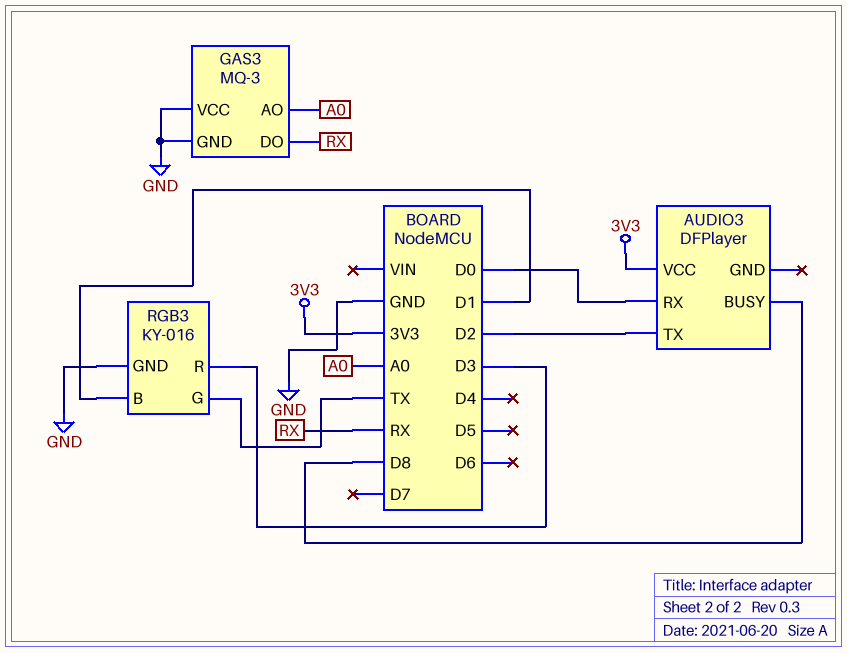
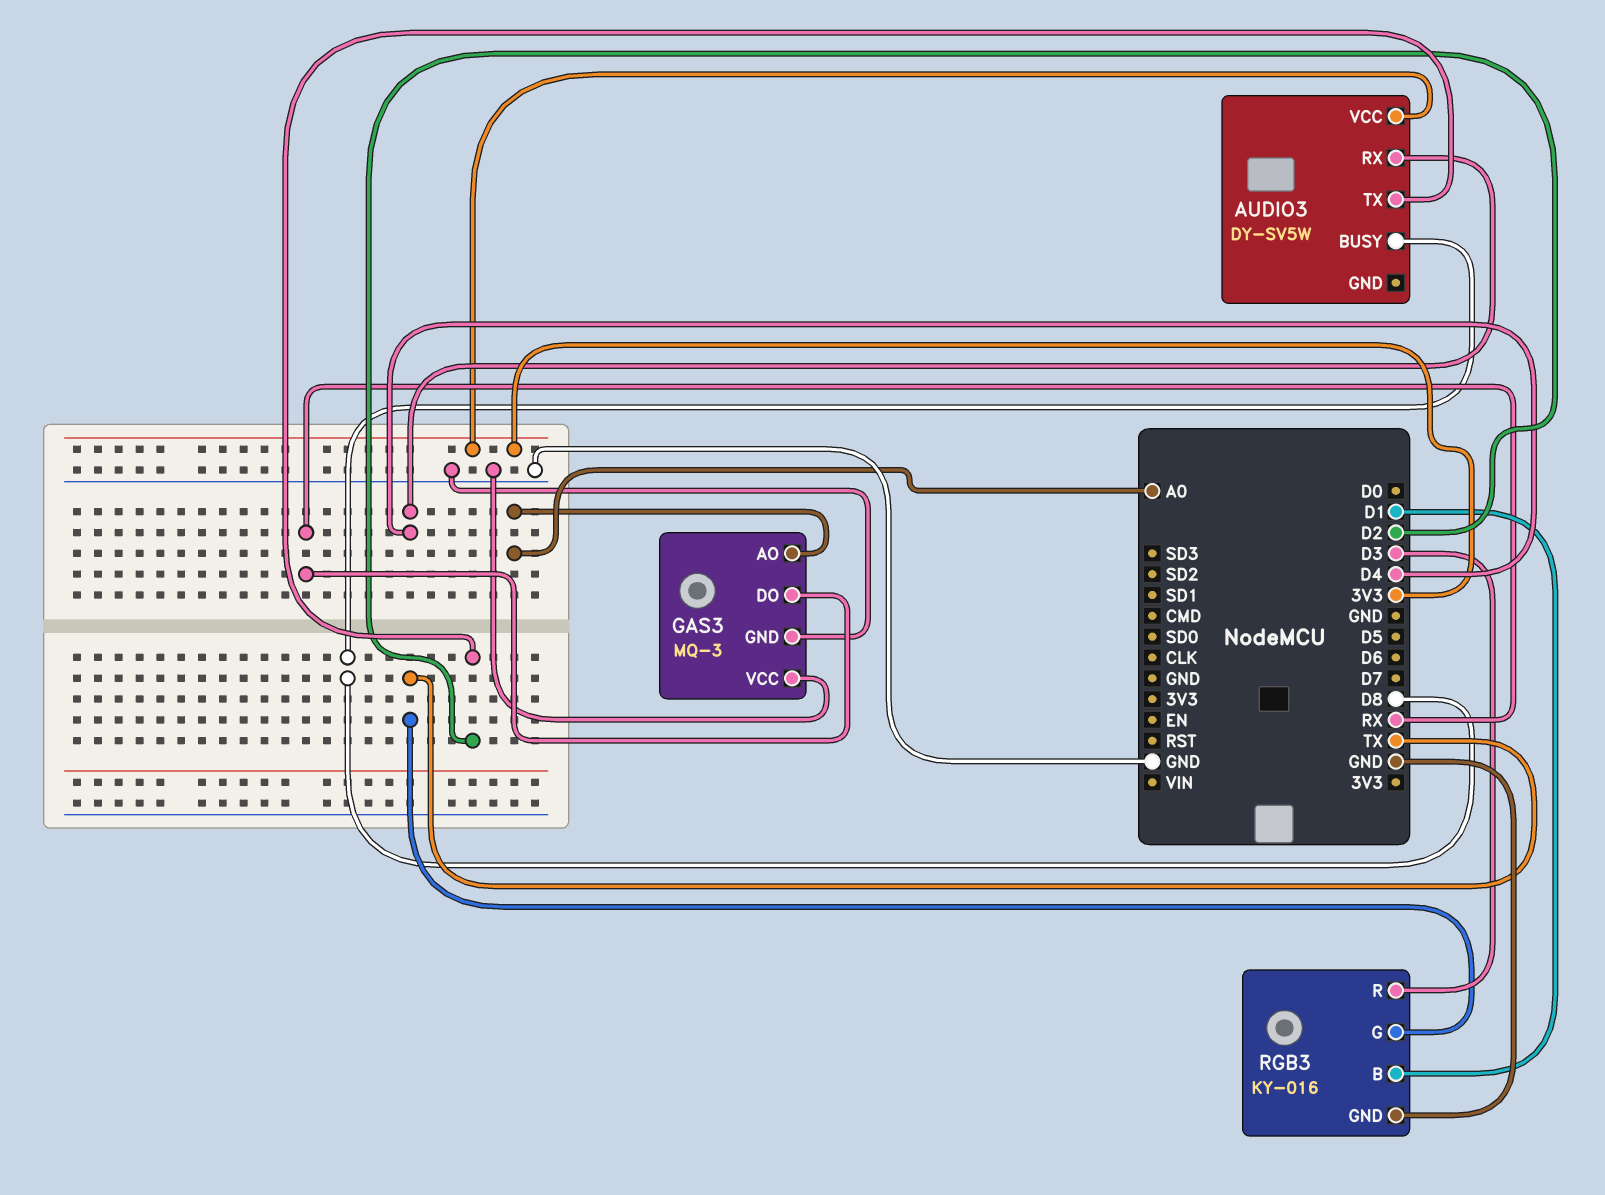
AUDIO3: DFPlayer -> DY-SV5W
AUDIO3 pin RX: D0 -> D4

